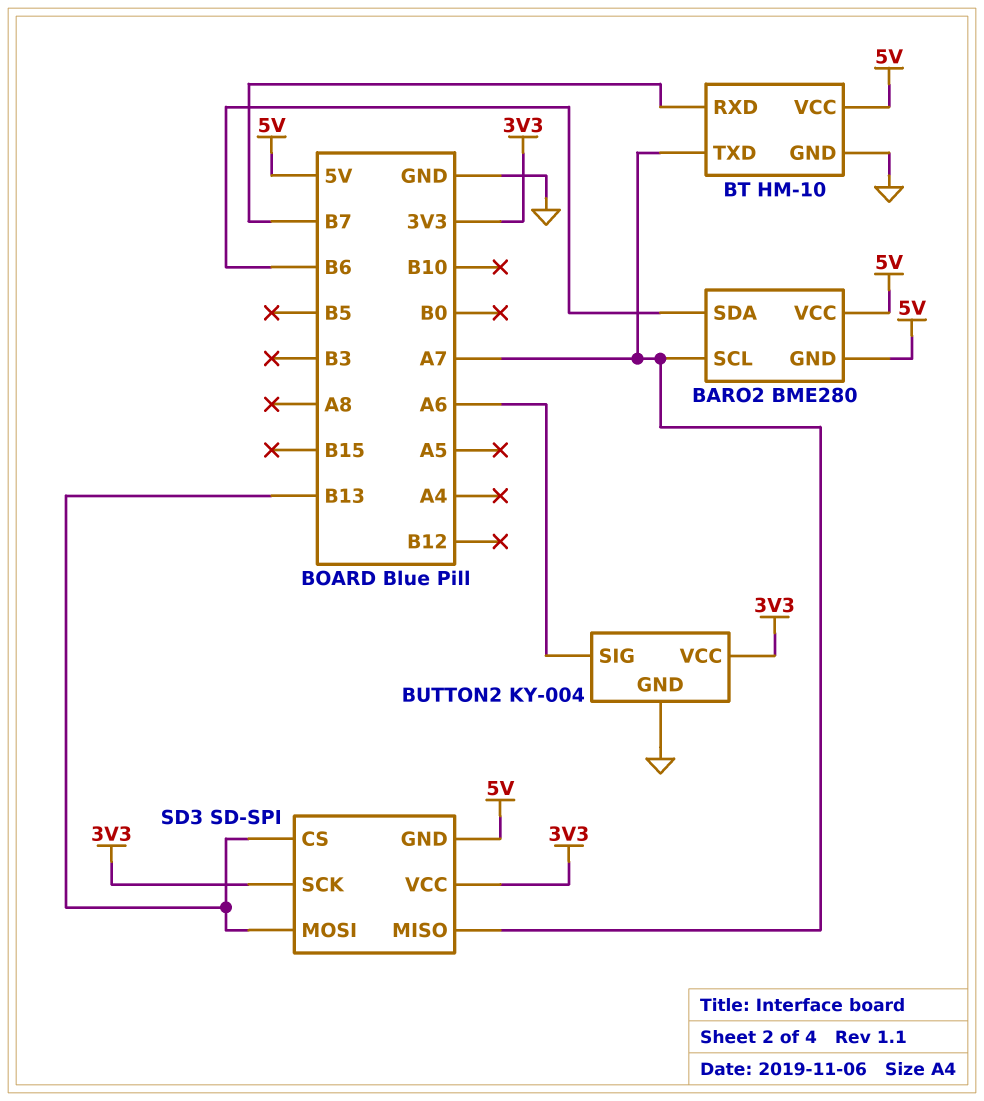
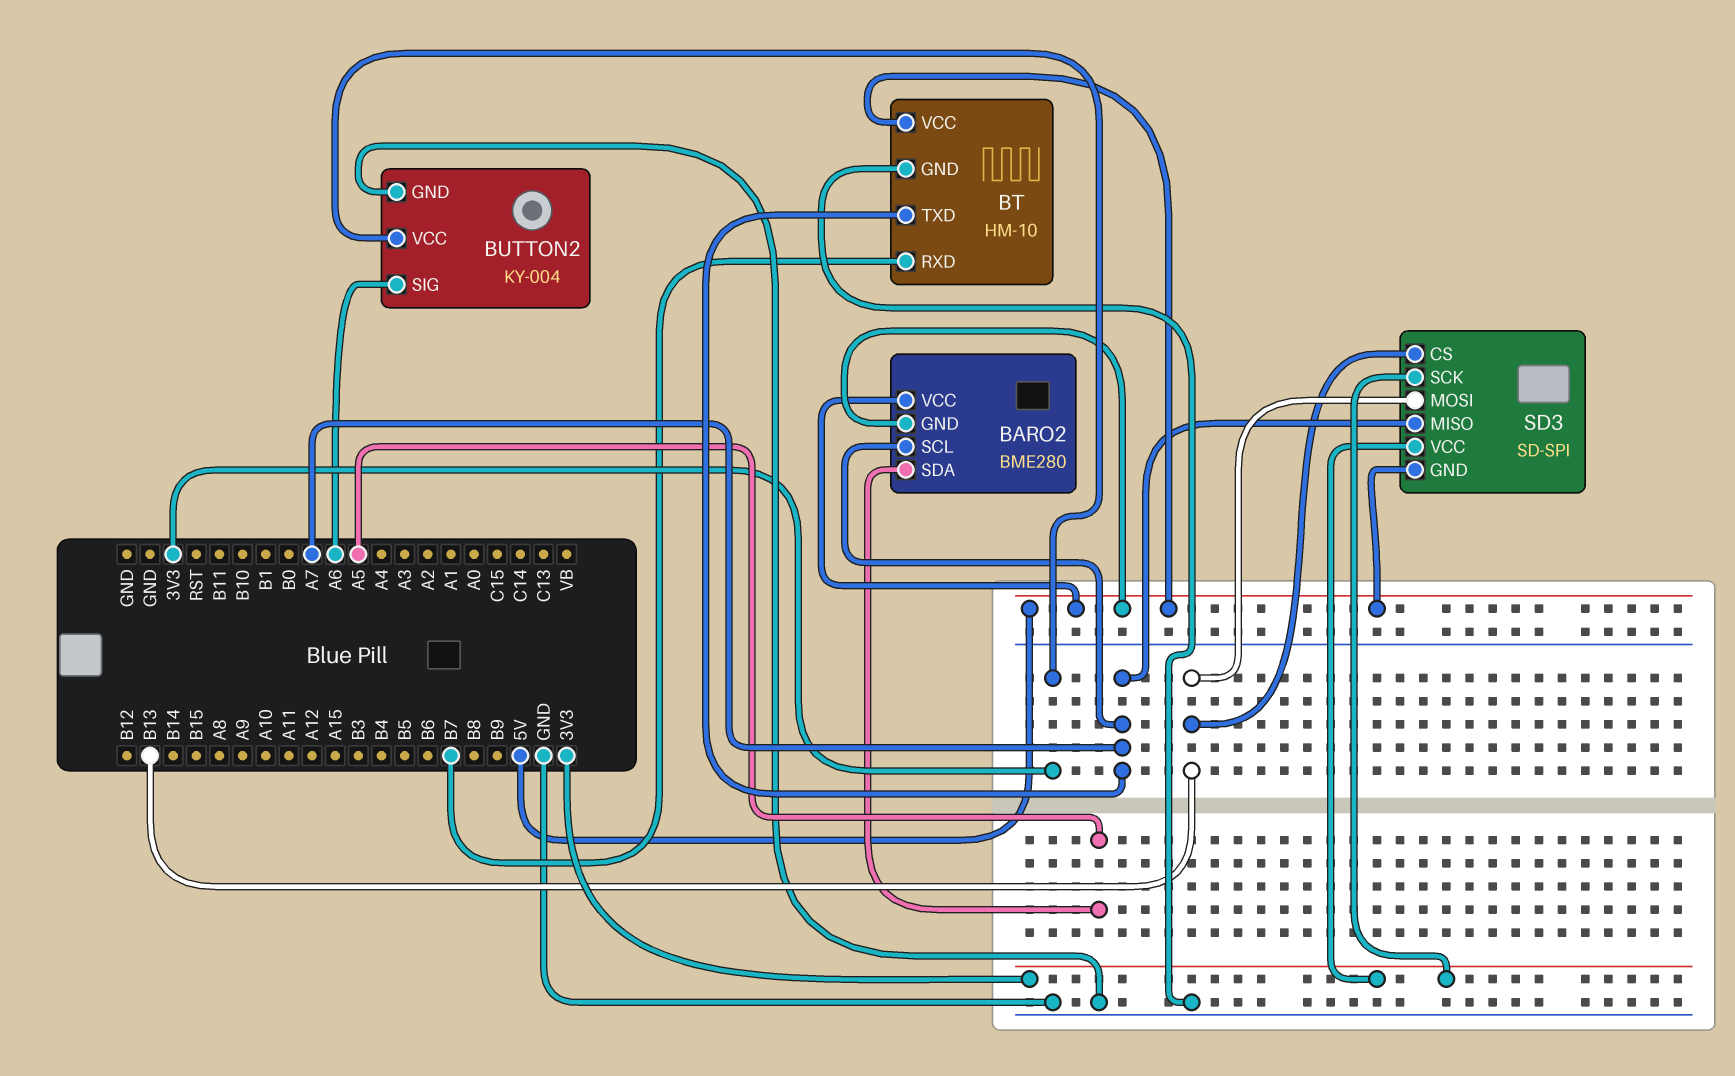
BARO2 pin SDA: B6 -> A5

